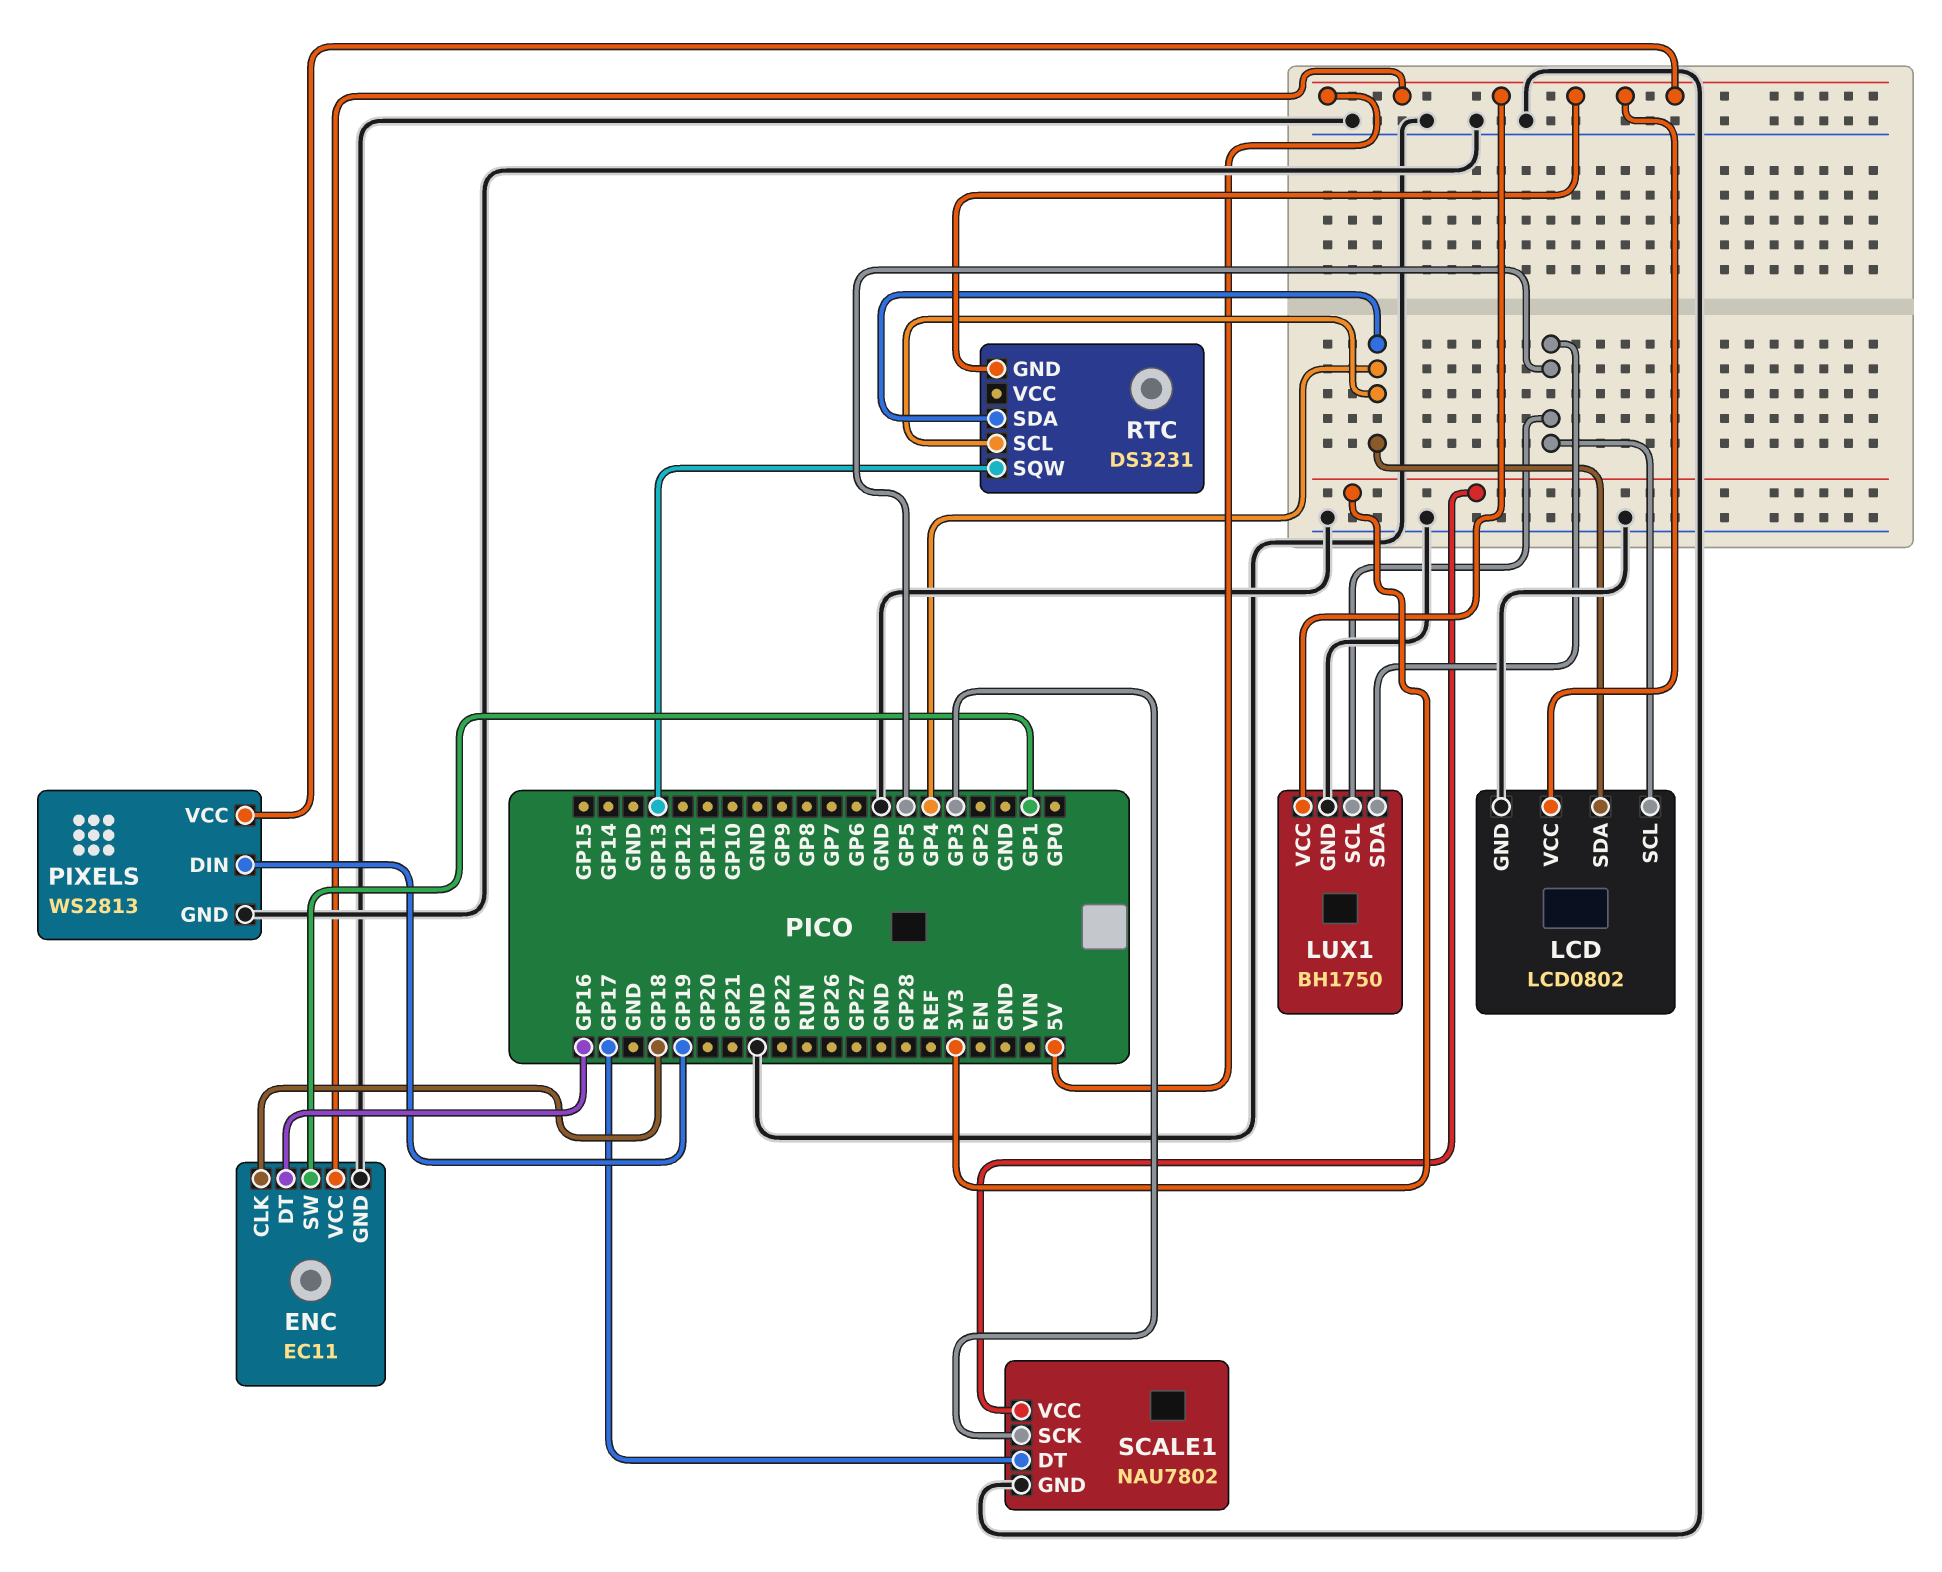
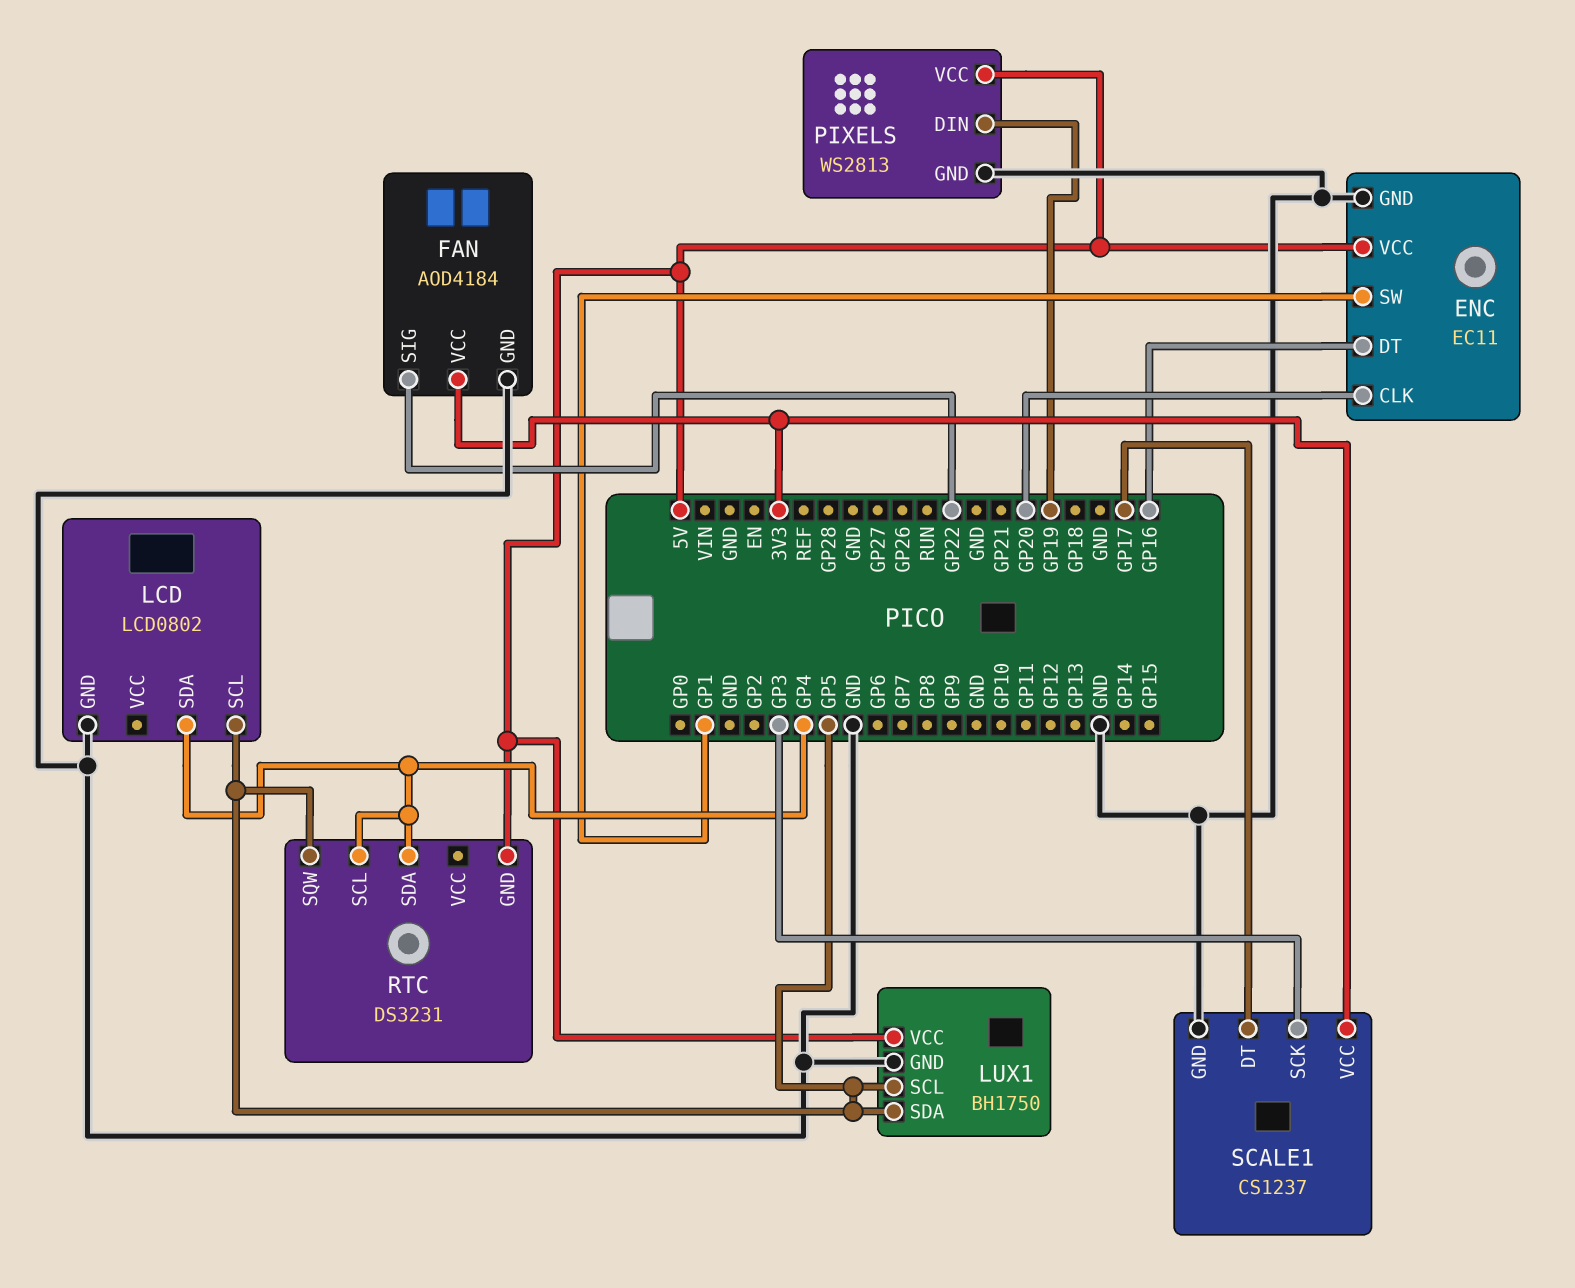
ENC pin CLK: GP18 -> GP20
FAN: none -> AOD4184
FAN pin GND: none -> GND
FAN pin SIG: none -> GP22
FAN pin VCC: none -> 3V3
LCD pin VCC: 5V -> none
RTC pin SQW: GP13 -> GP5
SCALE1: NAU7802 -> CS1237

